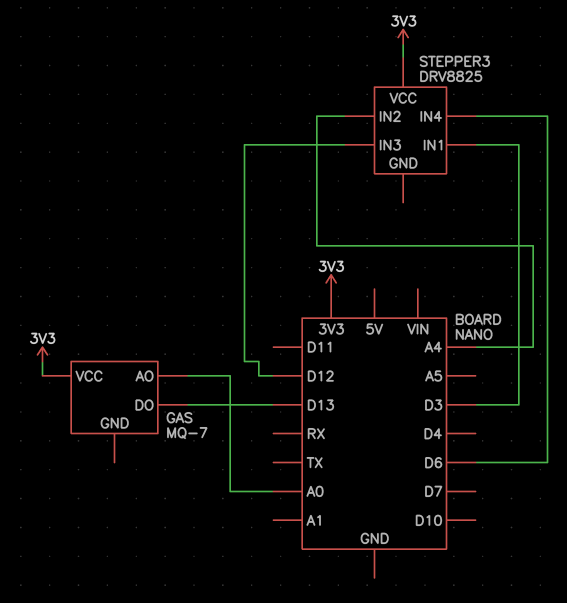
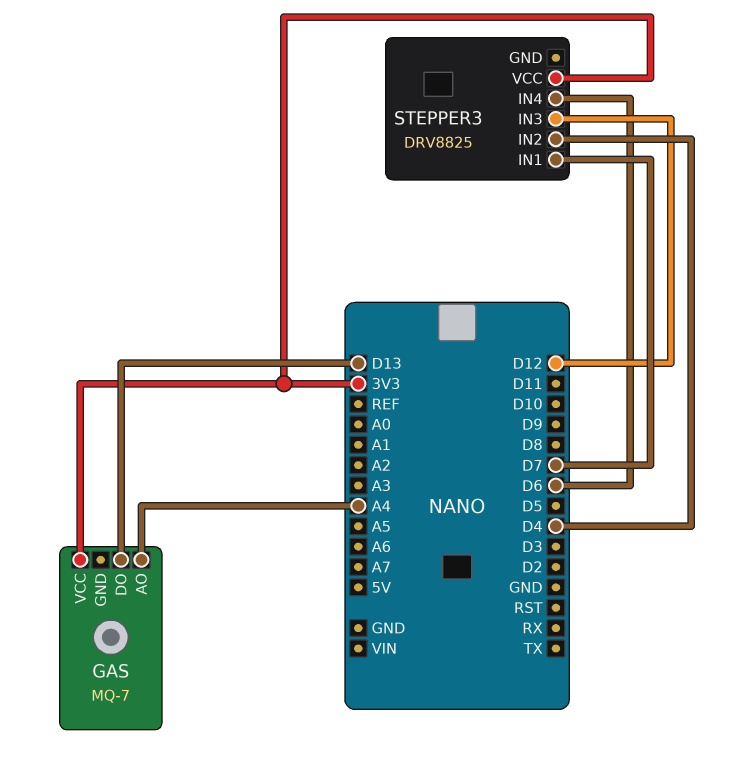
GAS pin AO: A0 -> A4
STEPPER3 pin IN1: D3 -> D7
STEPPER3 pin IN2: A4 -> D4

